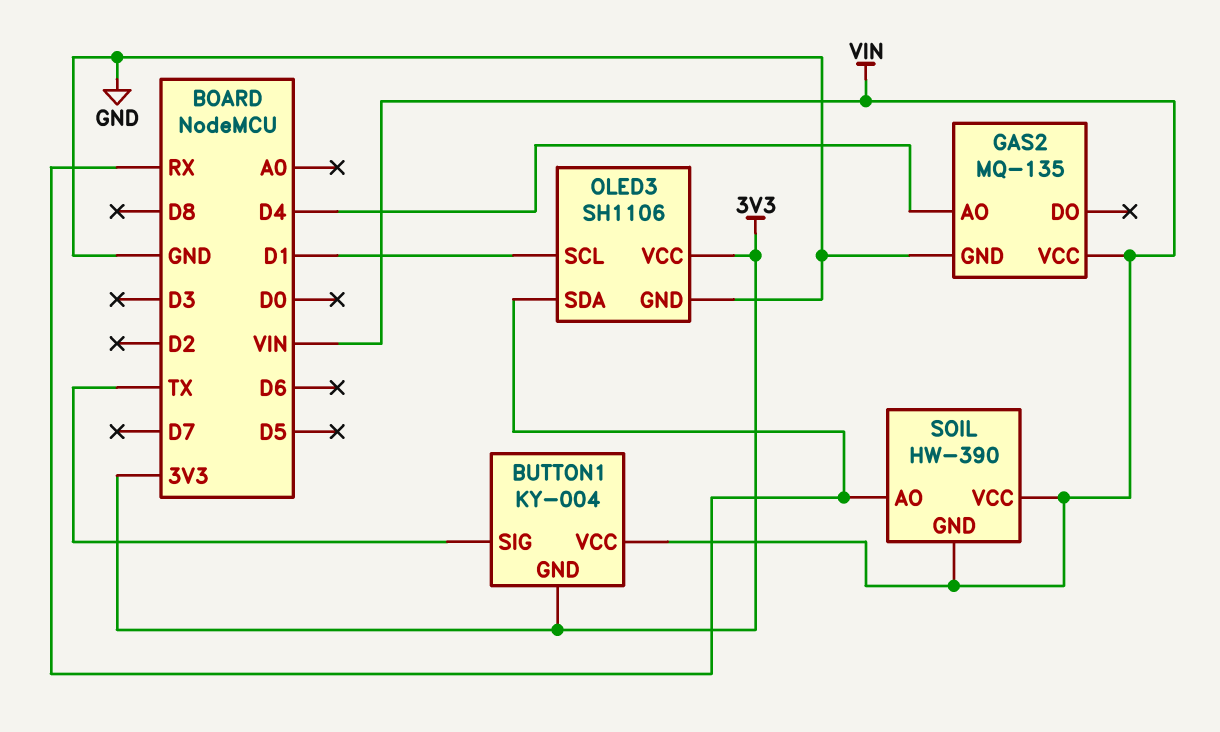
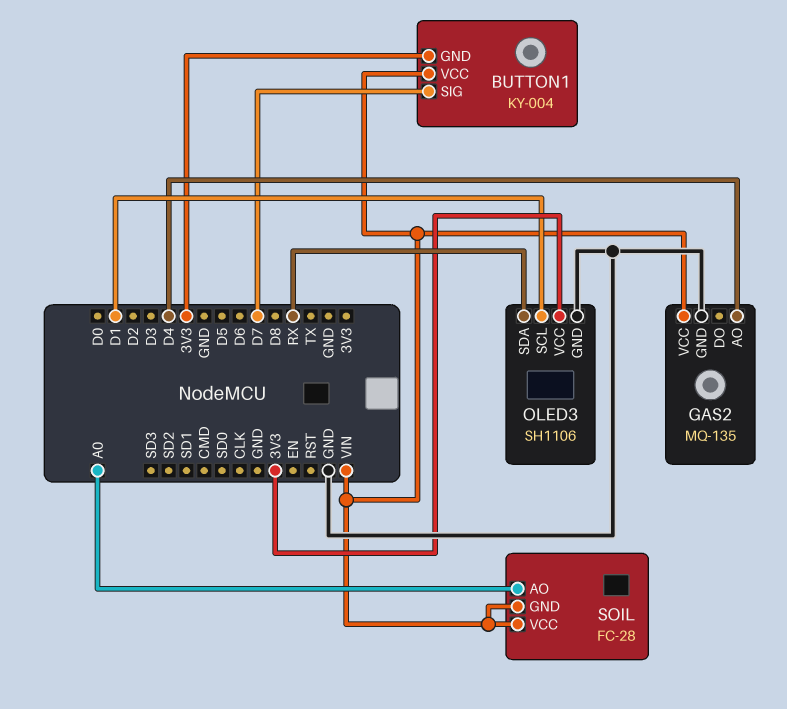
BUTTON1 pin SIG: TX -> D7
SOIL: HW-390 -> FC-28
SOIL pin AO: RX -> A0

